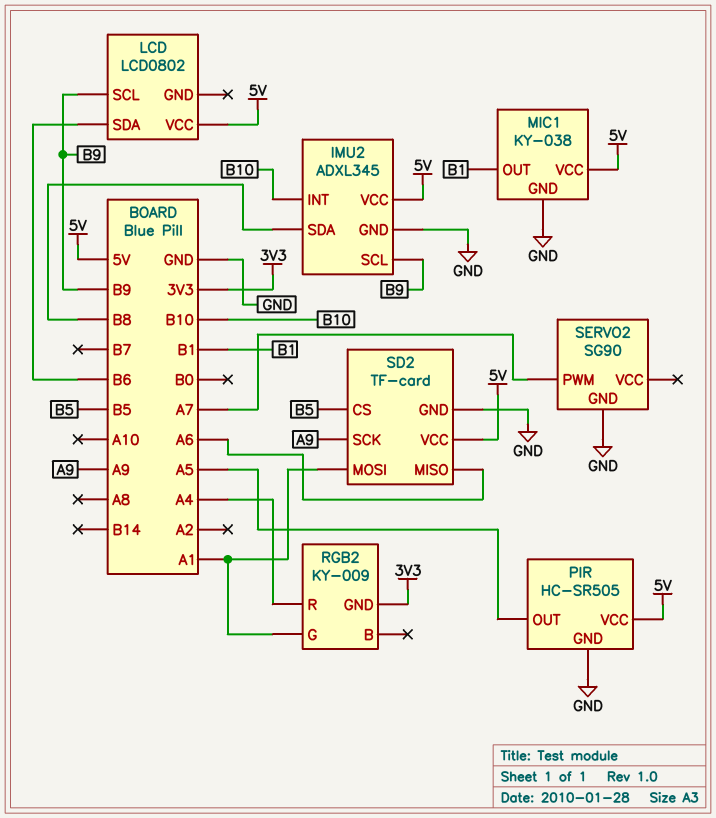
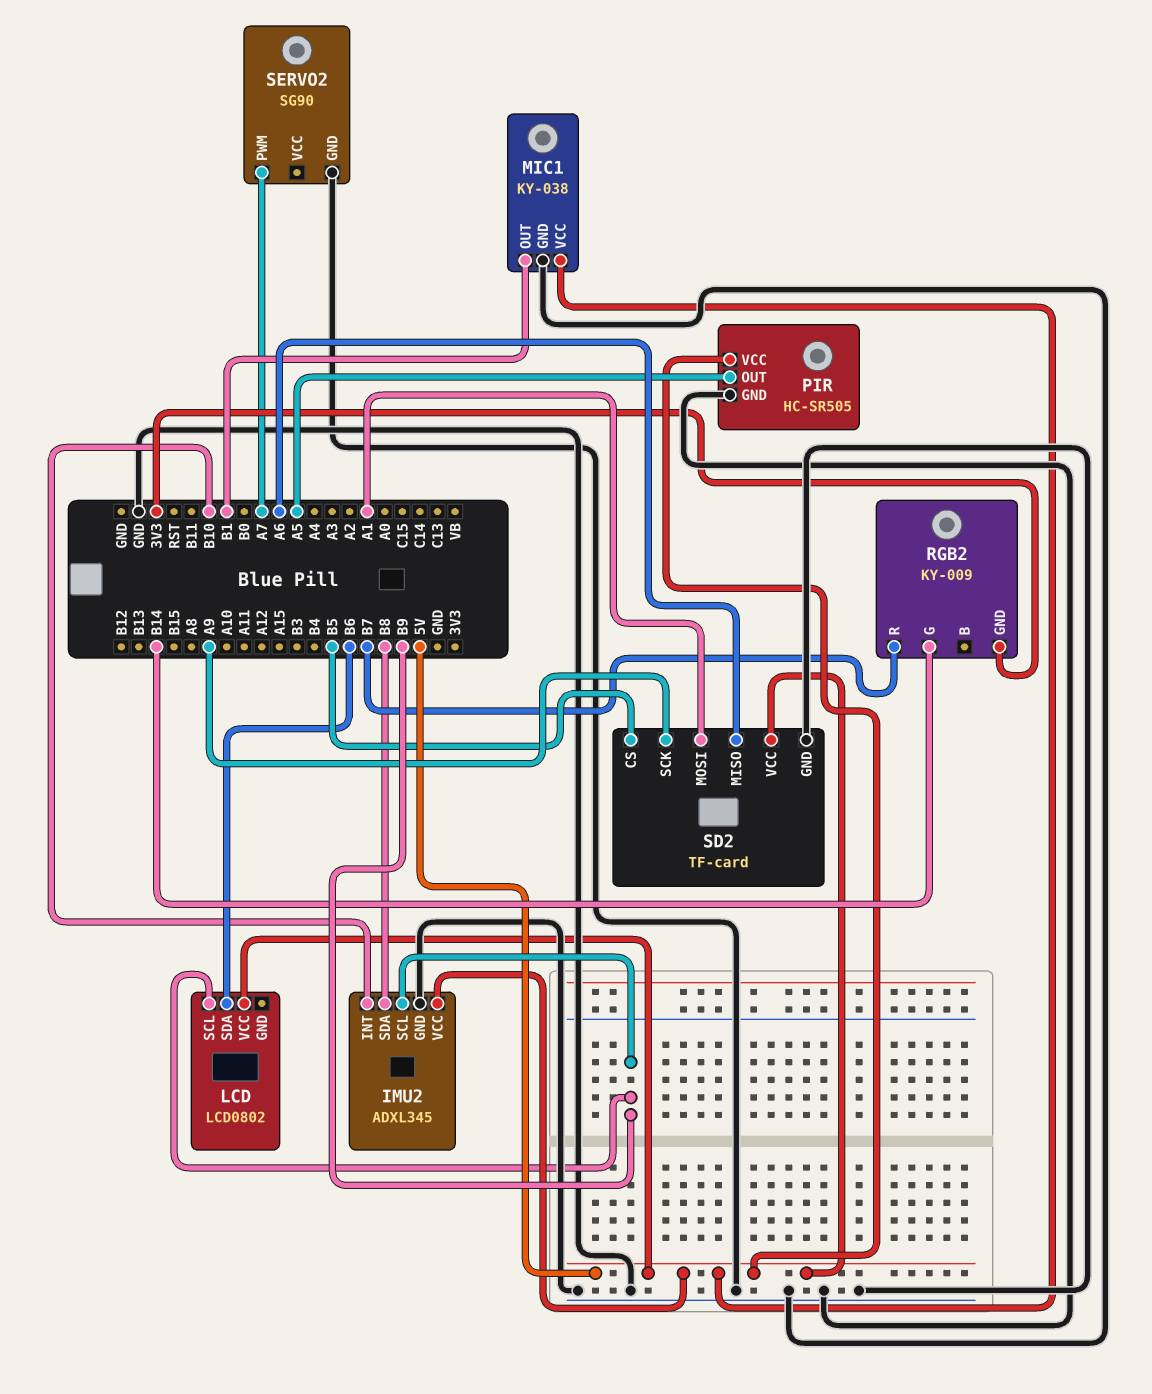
RGB2 pin G: A1 -> B14
RGB2 pin R: A4 -> B7

